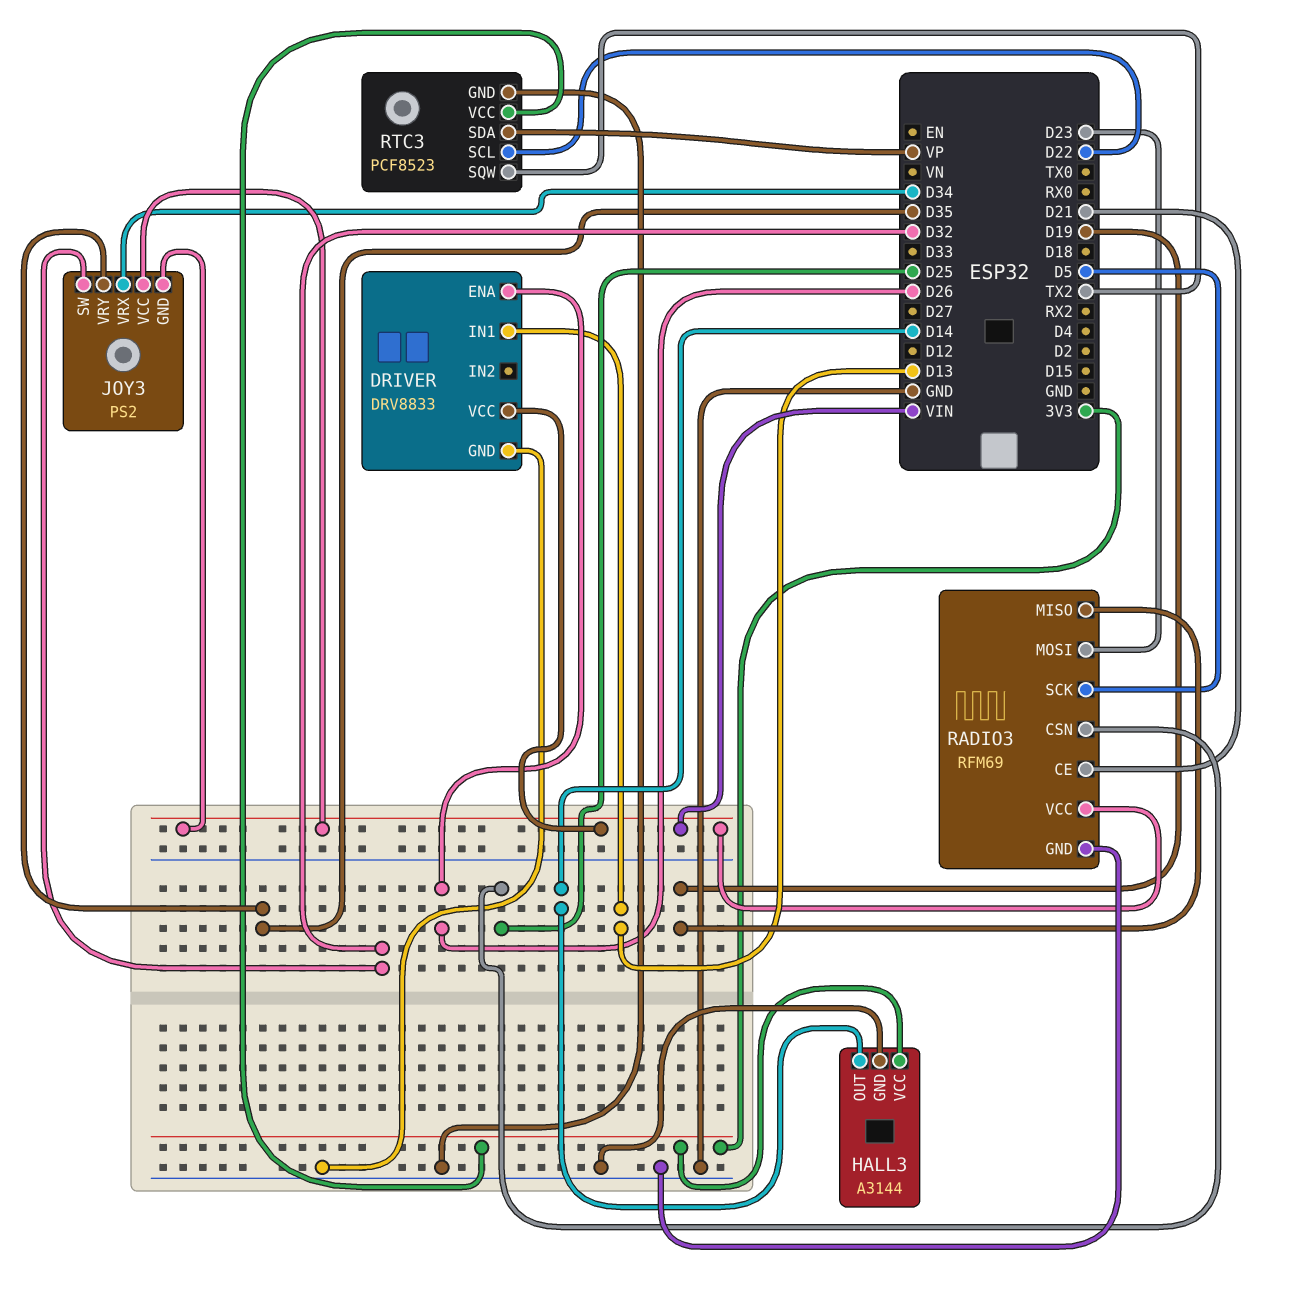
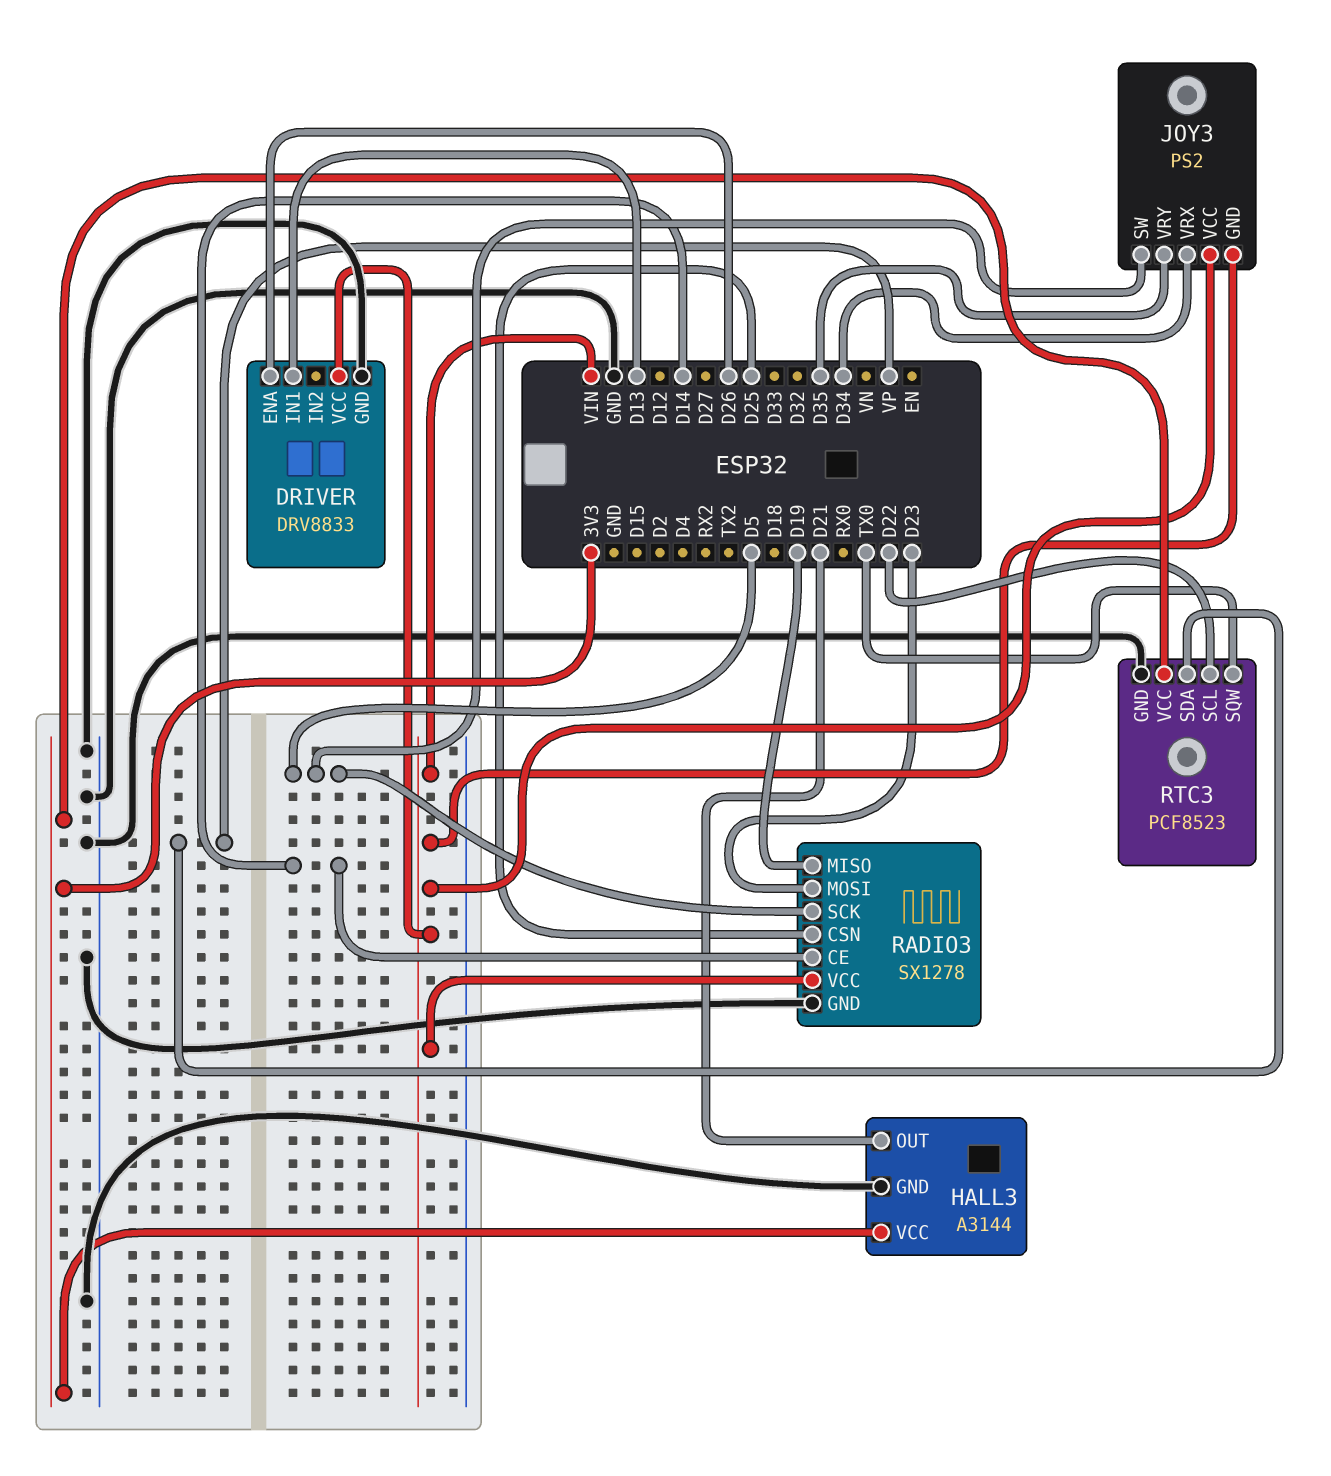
HALL3 pin OUT: D14 -> D21
JOY3 pin SW: D32 -> D5
RADIO3: RFM69 -> SX1278
RADIO3 pin CE: D21 -> D14
RTC3 pin SQW: TX2 -> TX0

